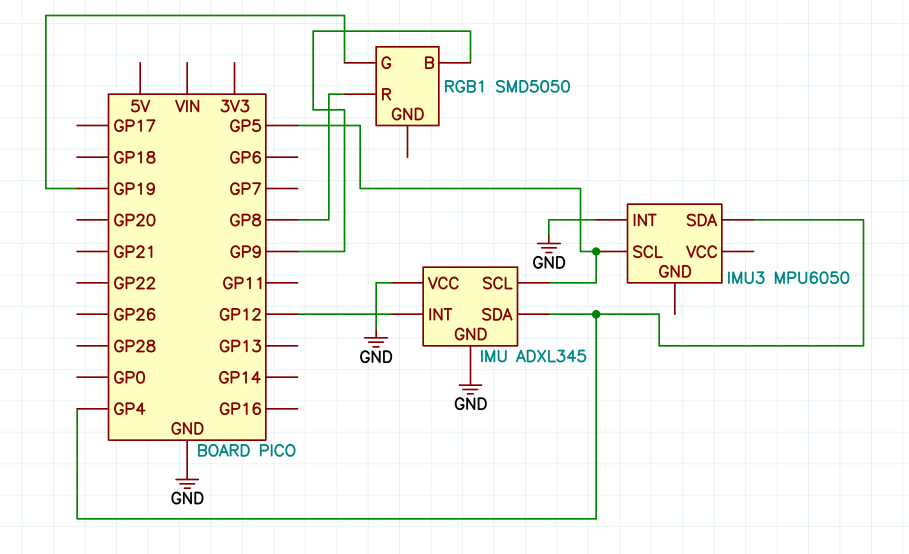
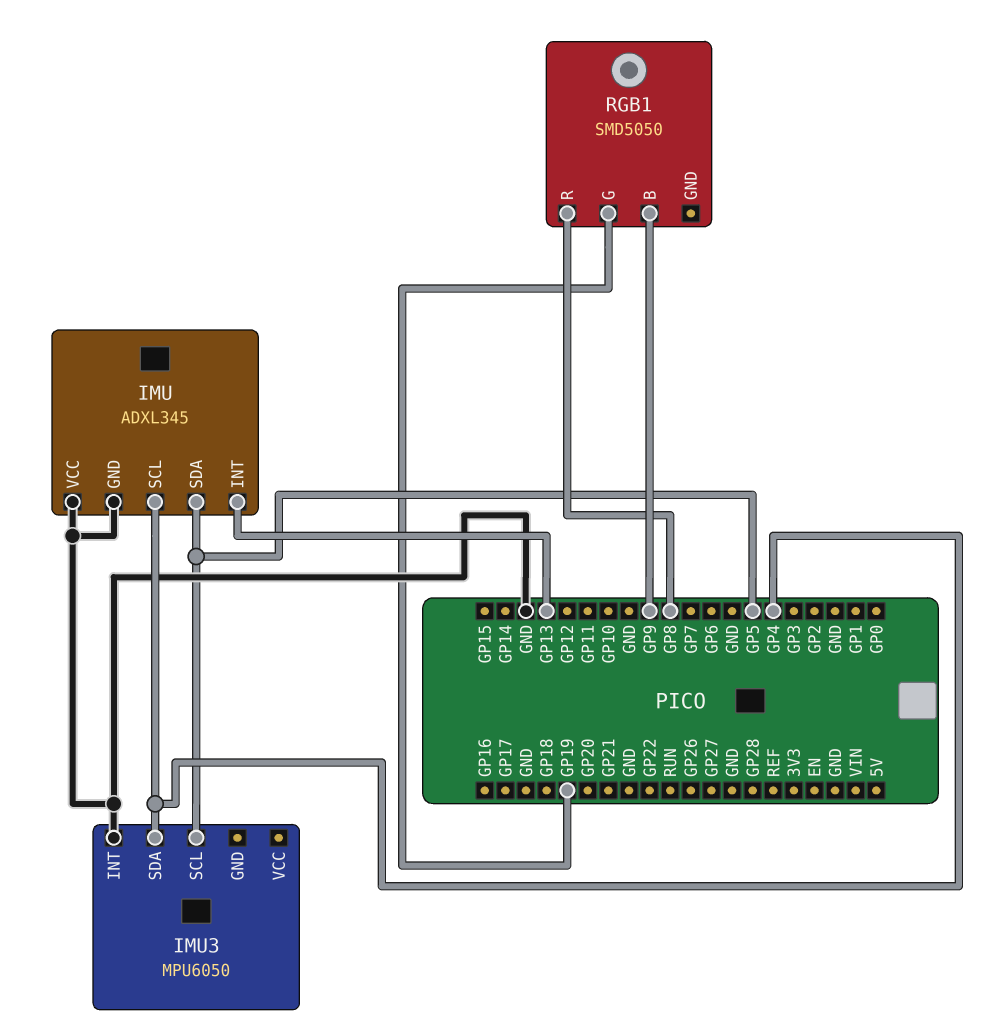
IMU pin INT: GP12 -> GP13
IMU pin SCL: GP5 -> GP4
IMU pin SDA: GP4 -> GP5

